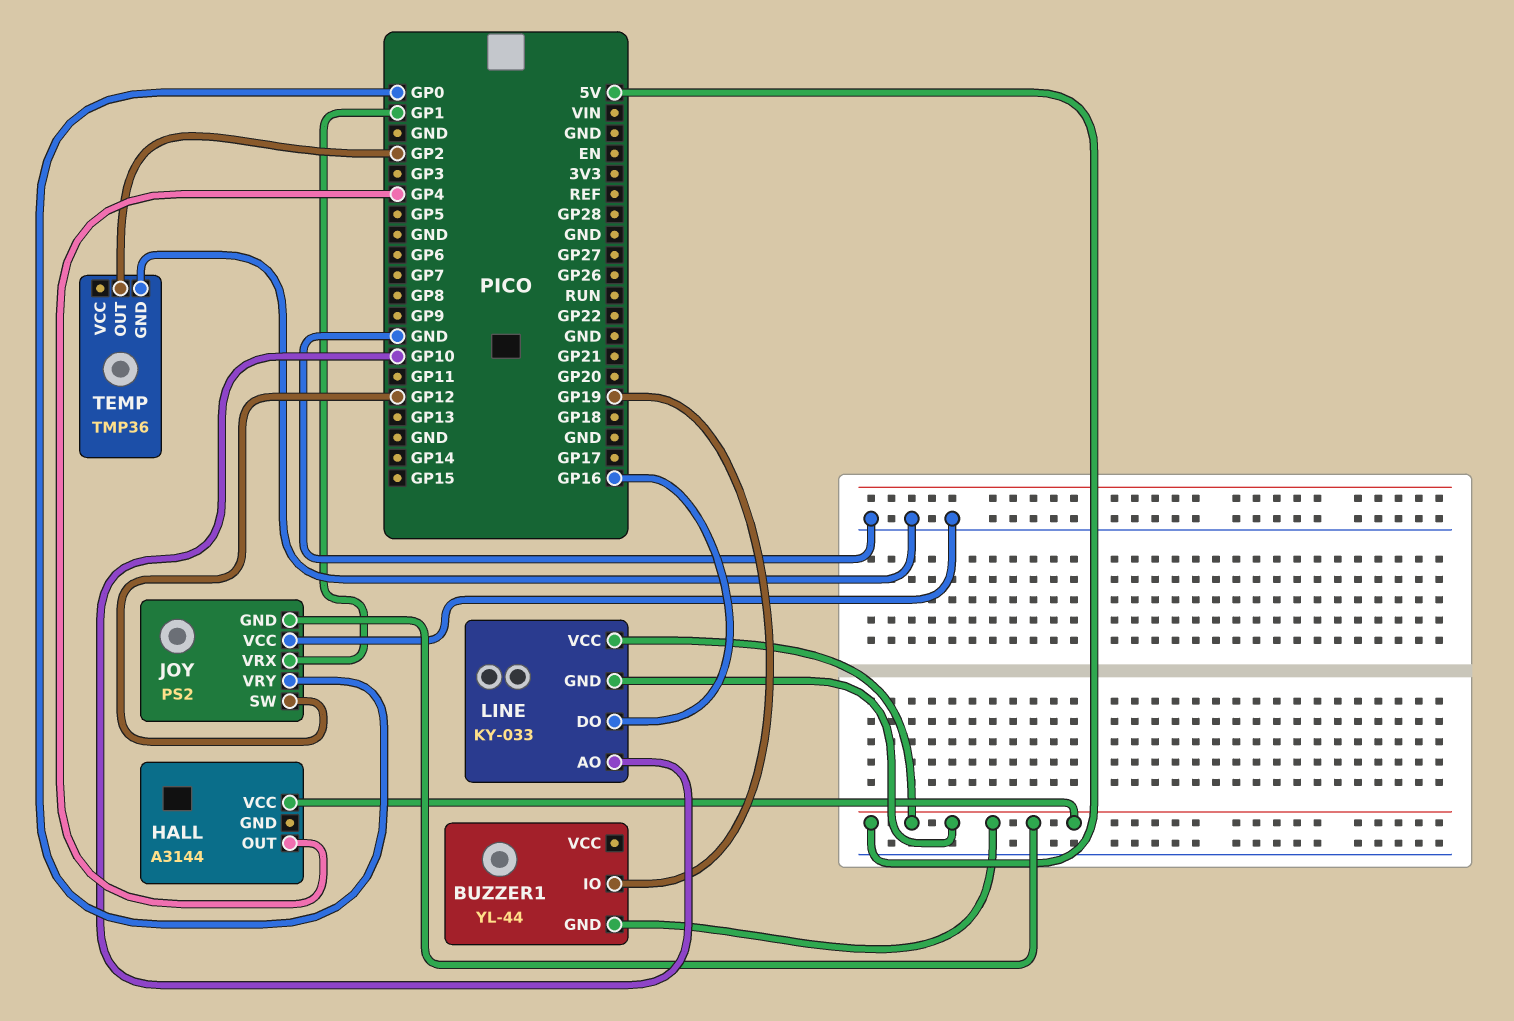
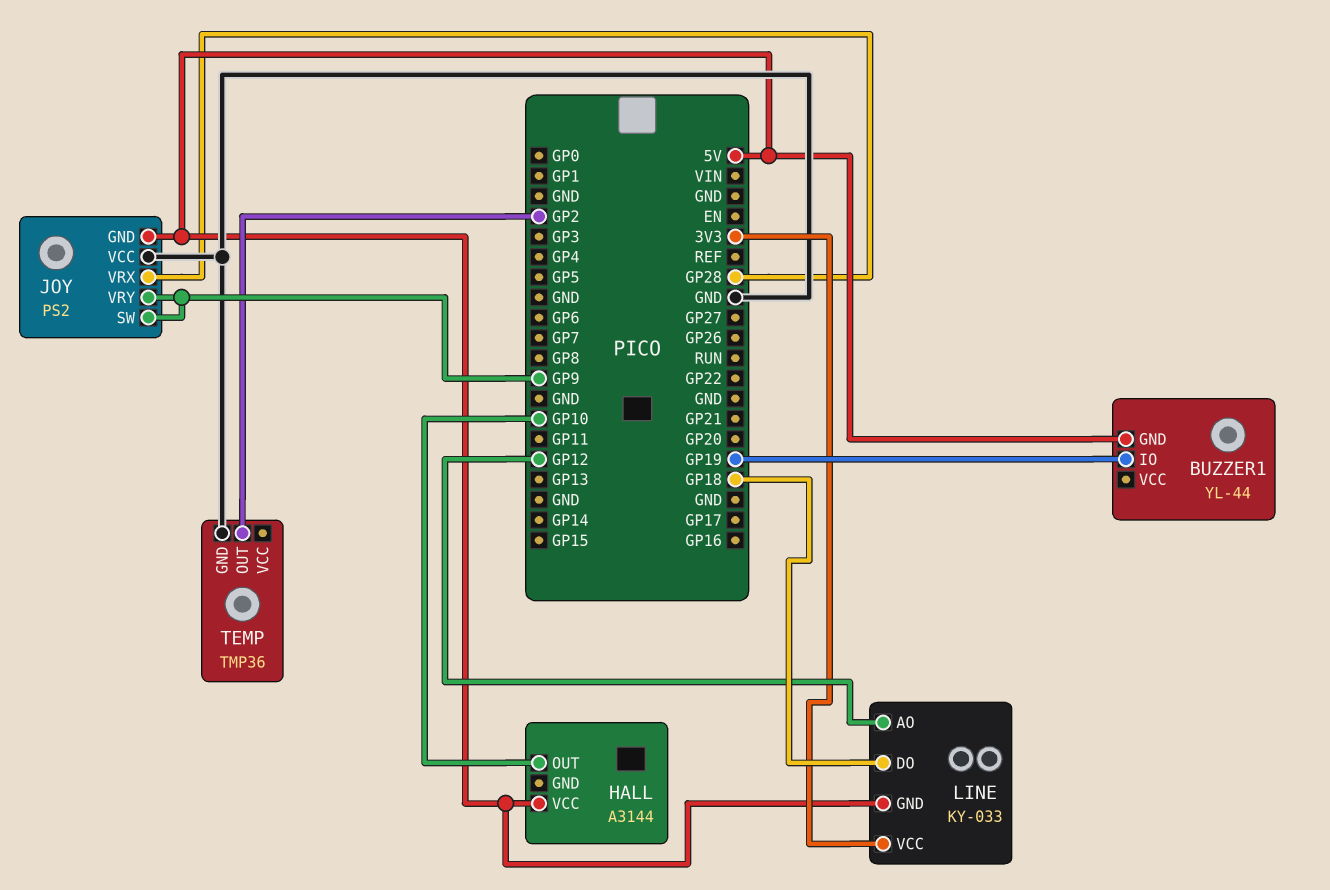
HALL pin OUT: GP4 -> GP10
JOY pin SW: GP12 -> GP9
JOY pin VRX: GP1 -> GP28
JOY pin VRY: GP0 -> GP9
LINE pin AO: GP10 -> GP12
LINE pin DO: GP16 -> GP18
LINE pin VCC: 5V -> 3V3

